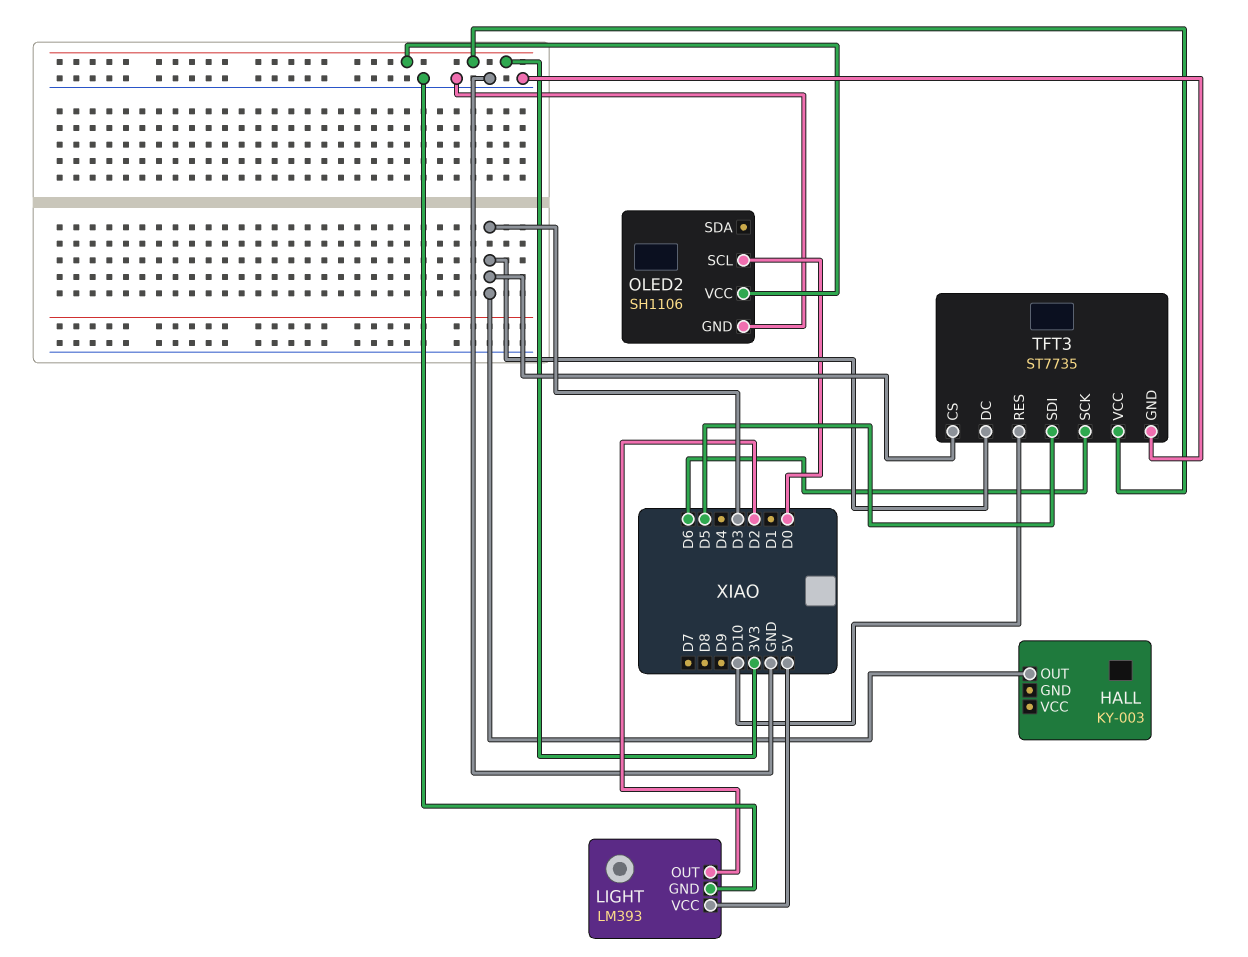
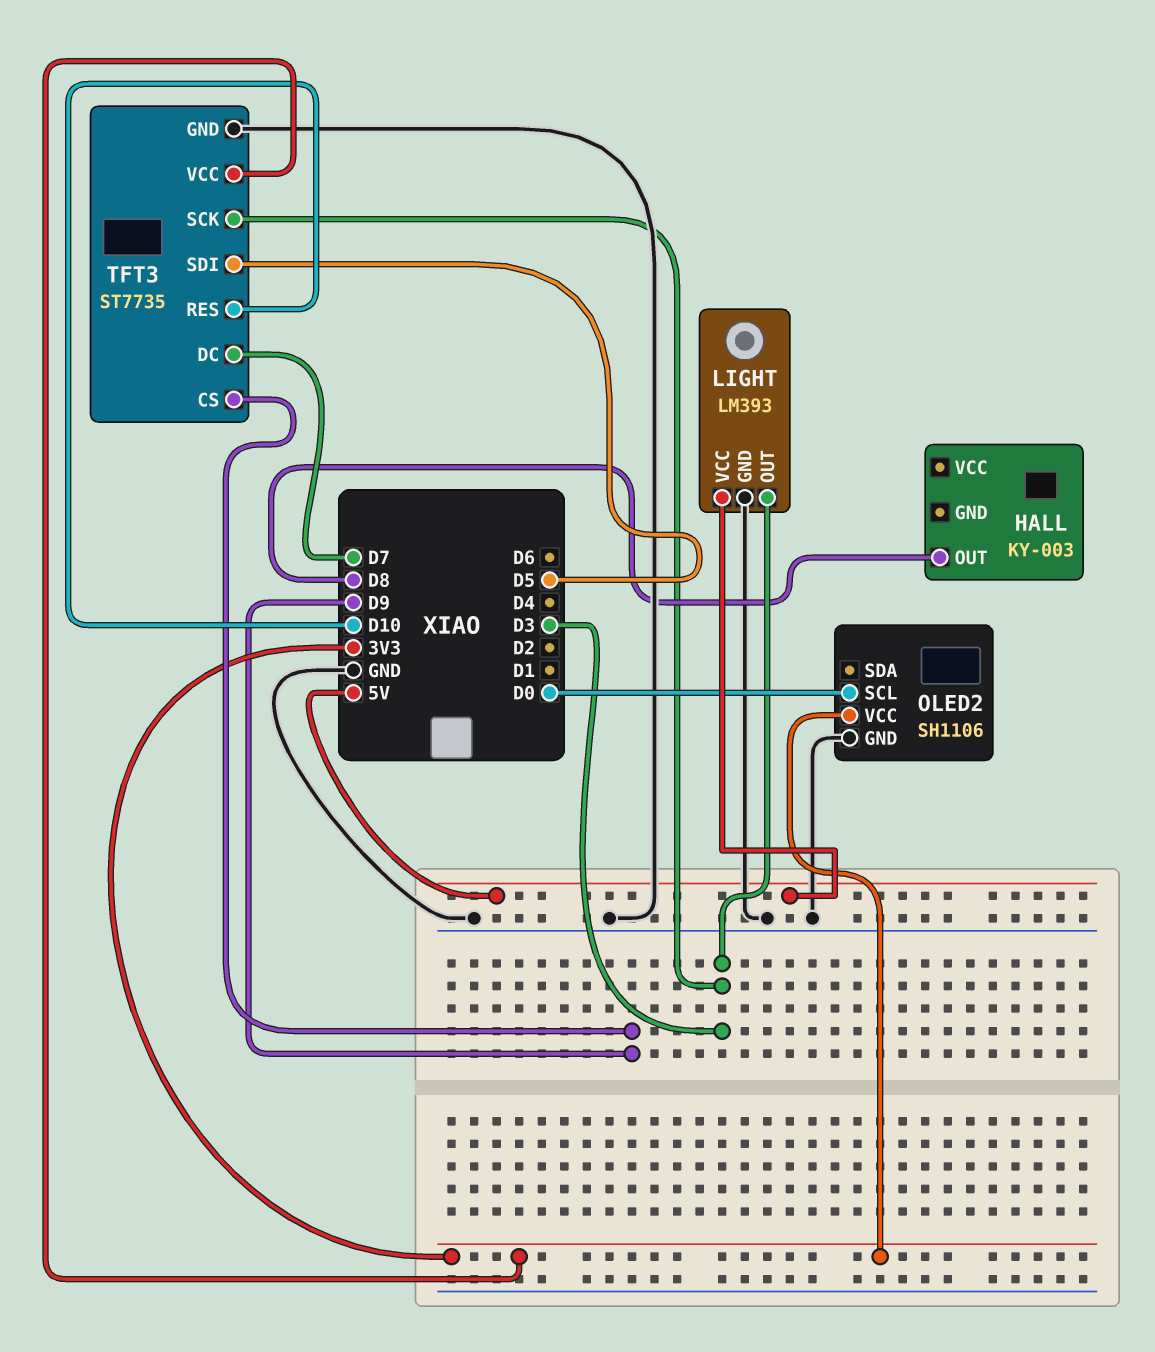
HALL pin OUT: D3 -> D8
LIGHT pin OUT: D2 -> D3
TFT3 pin CS: D3 -> D9
TFT3 pin DC: D3 -> D7
TFT3 pin SCK: D6 -> D3

